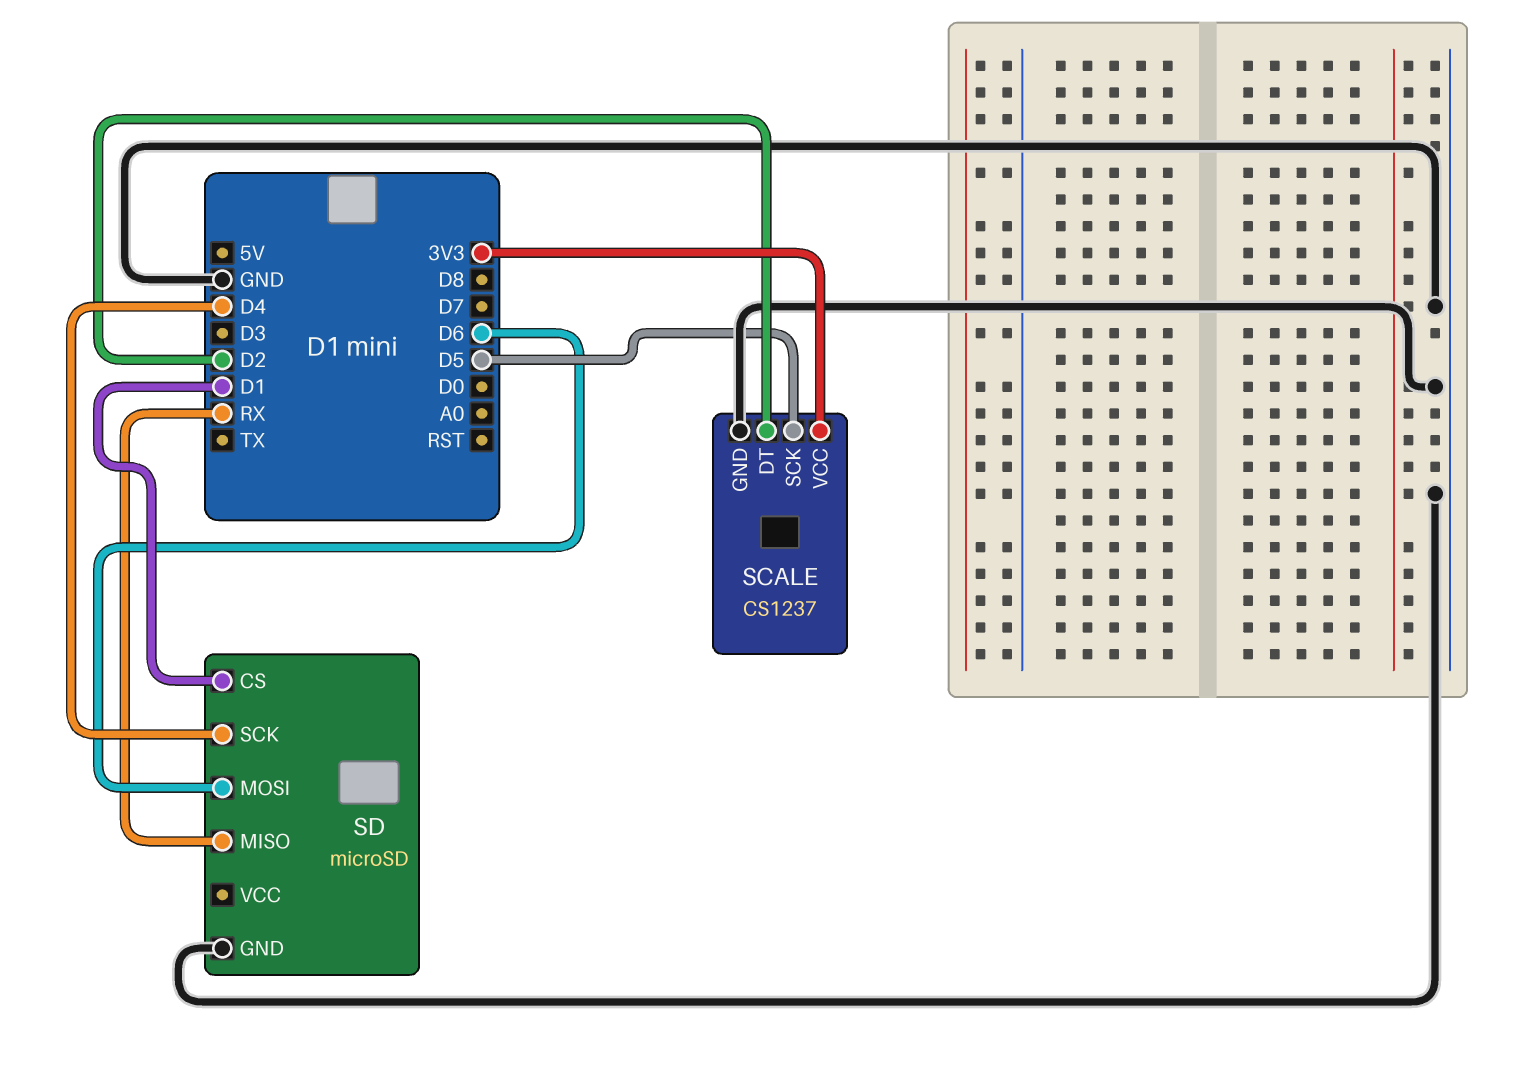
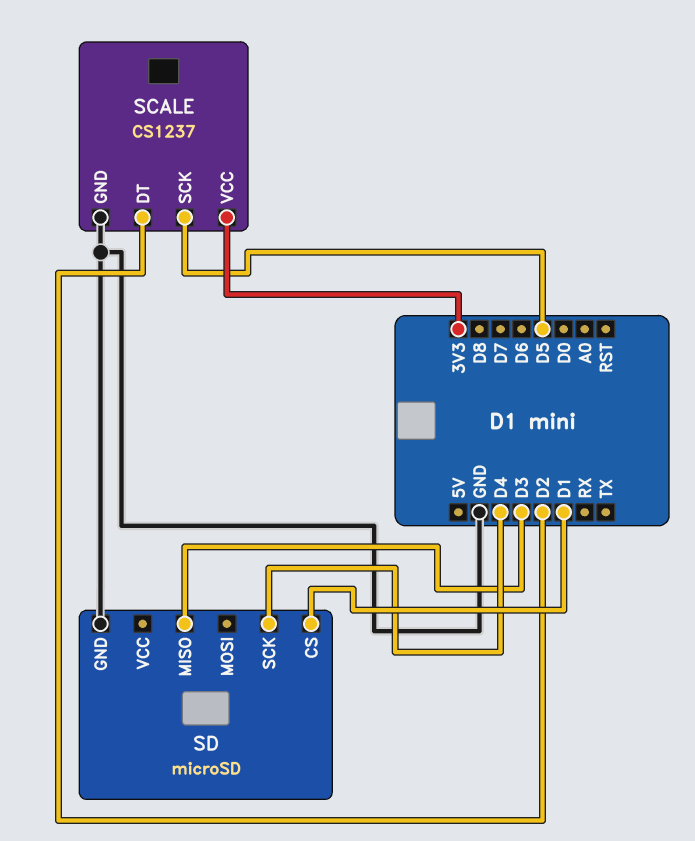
SD pin MISO: RX -> D3
SD pin MOSI: D6 -> none

